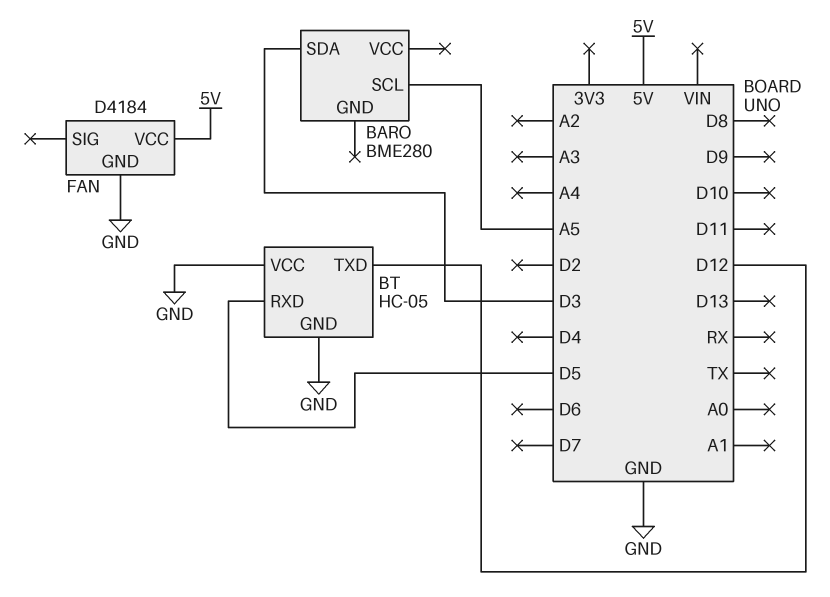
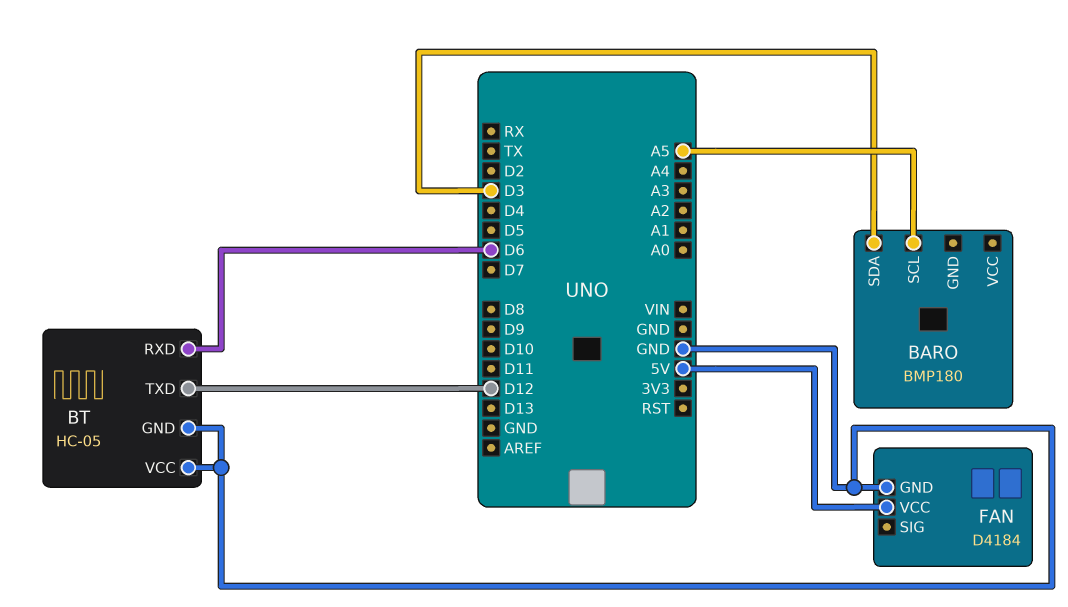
BARO: BME280 -> BMP180
BT pin RXD: D5 -> D6

